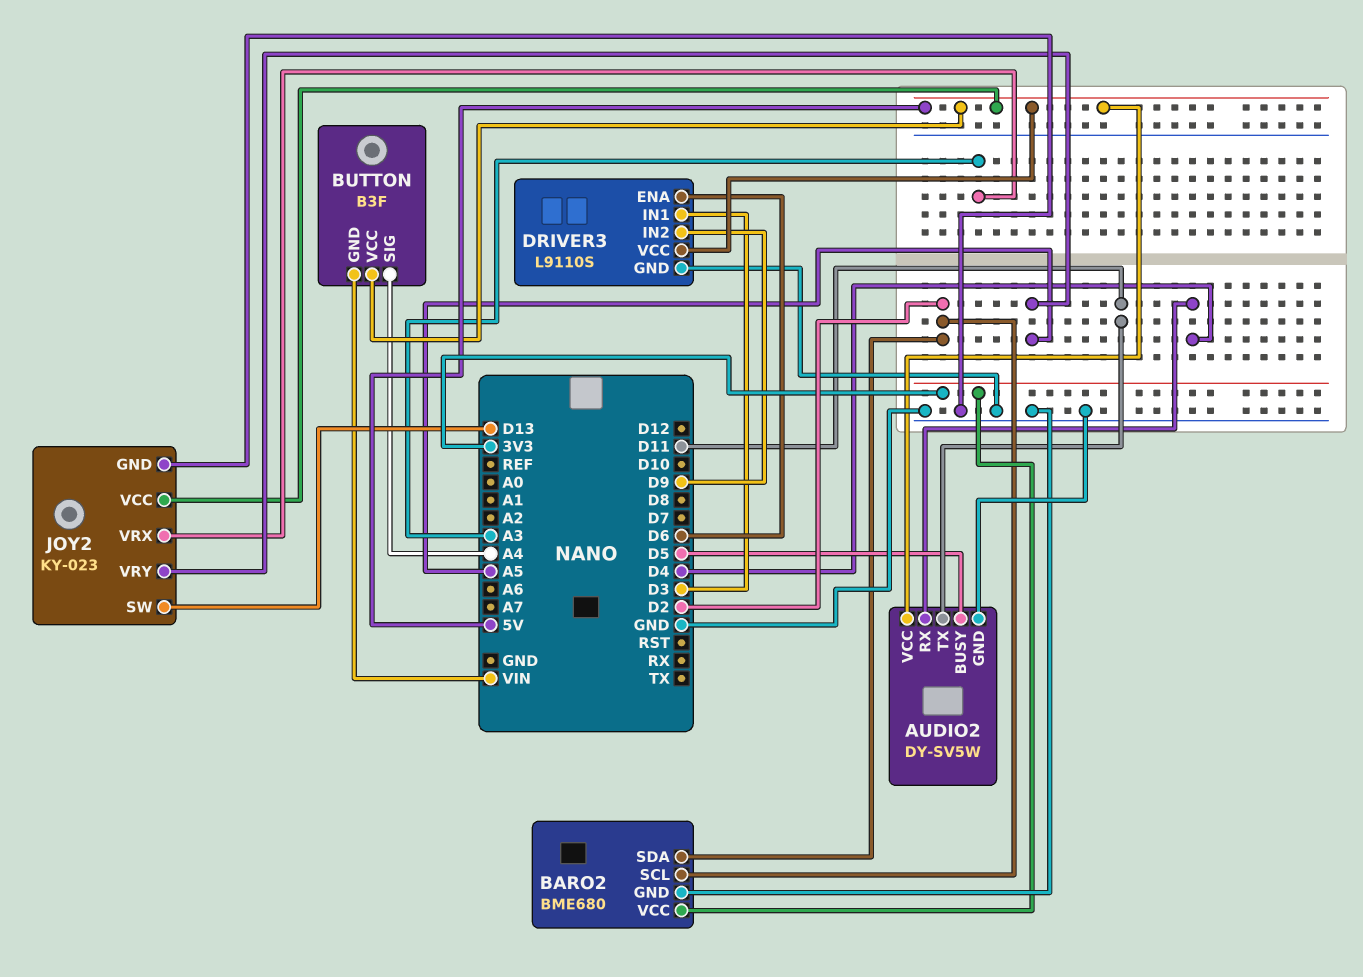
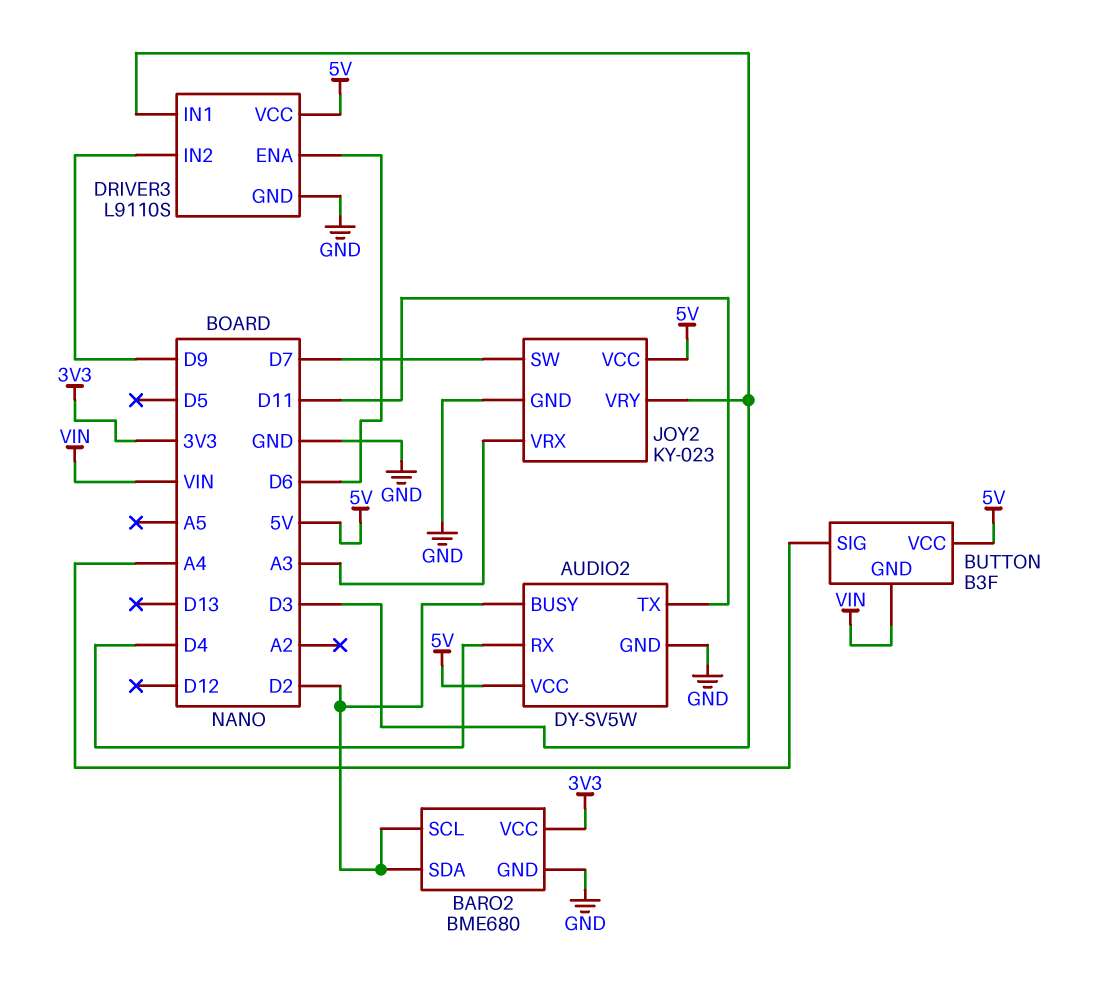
AUDIO2 pin BUSY: D5 -> D2
JOY2 pin SW: D13 -> D7
JOY2 pin VRY: A5 -> D3

